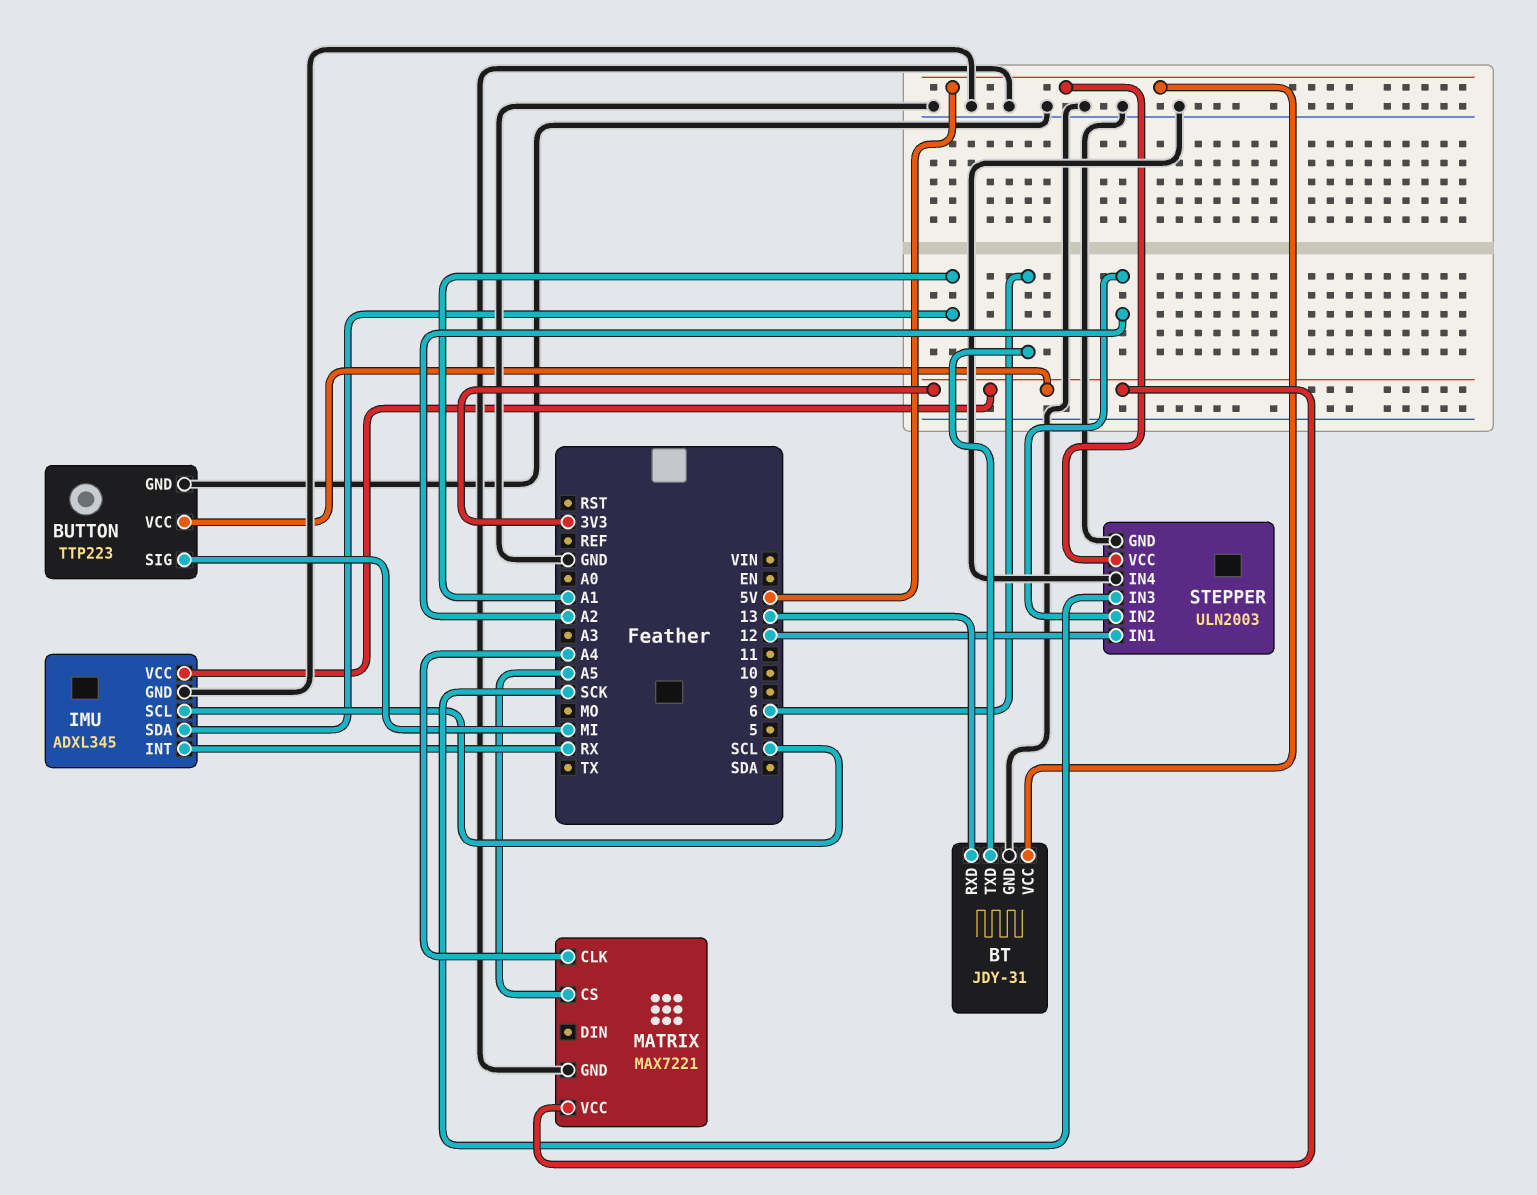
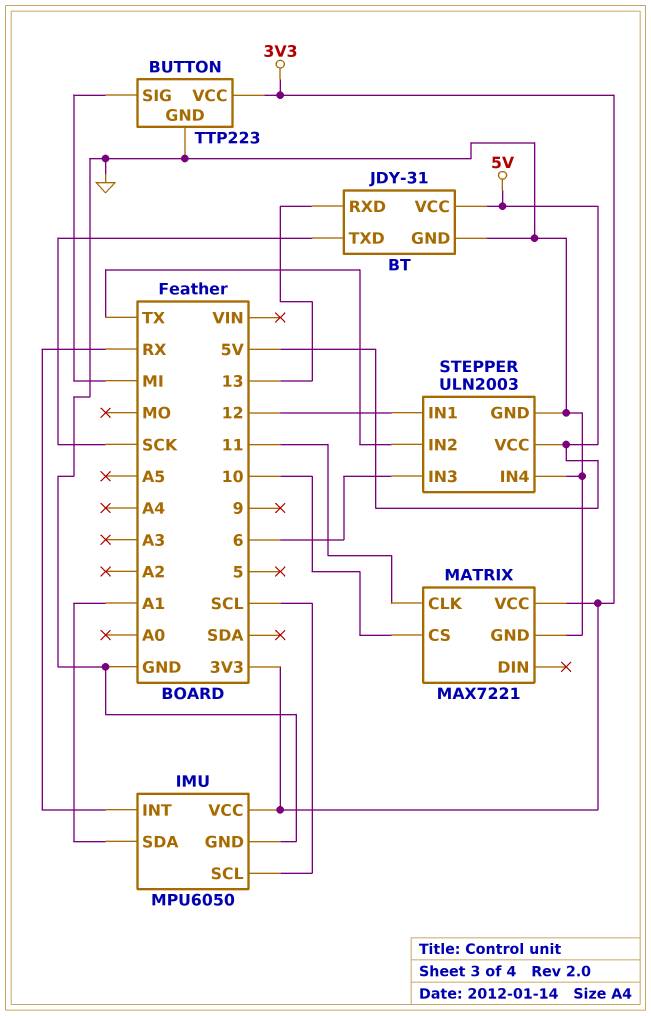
BT pin TXD: 6 -> SCK
IMU: ADXL345 -> MPU6050
MATRIX pin CLK: A4 -> 11
MATRIX pin CS: A5 -> 10
STEPPER pin IN2: A2 -> TX
STEPPER pin IN3: SCK -> 6

